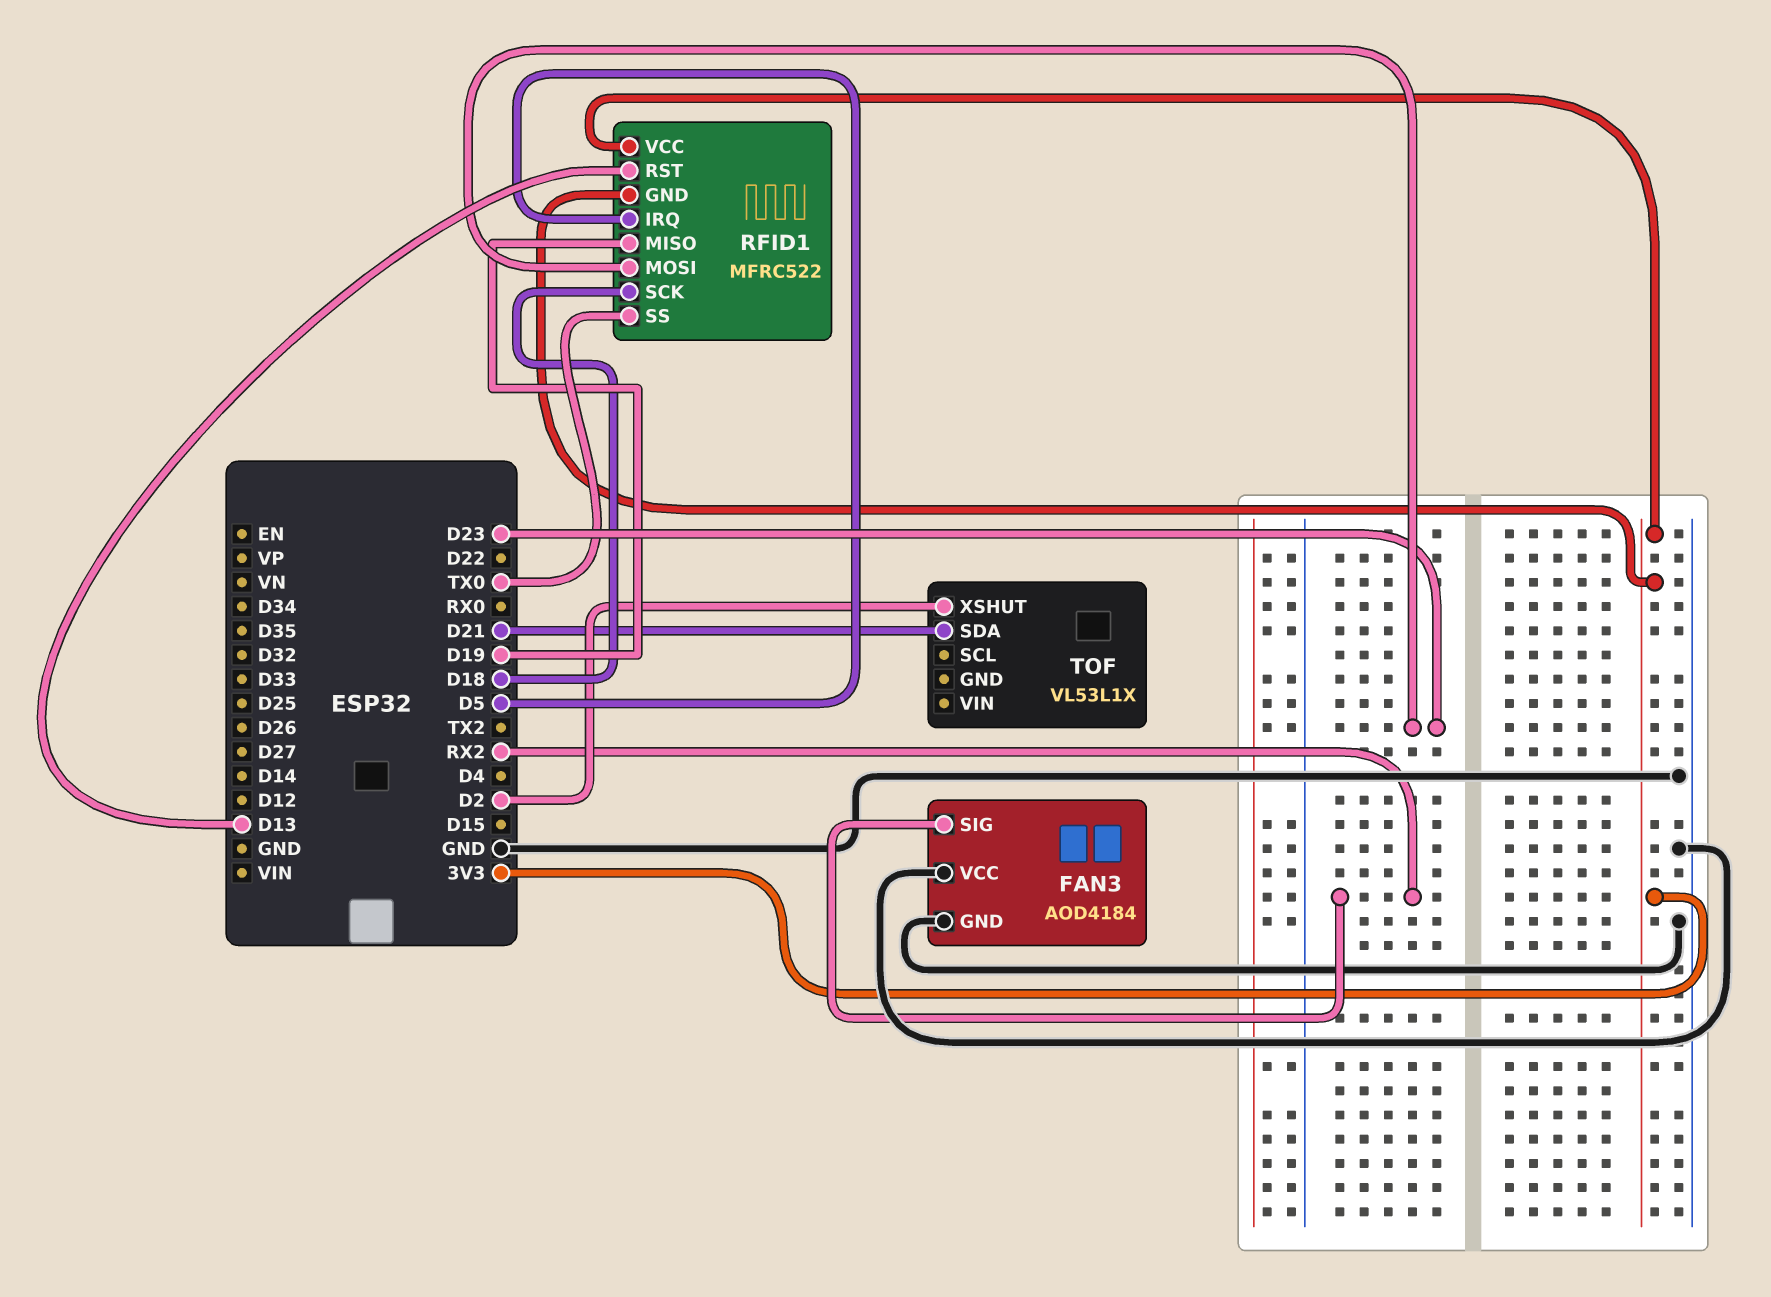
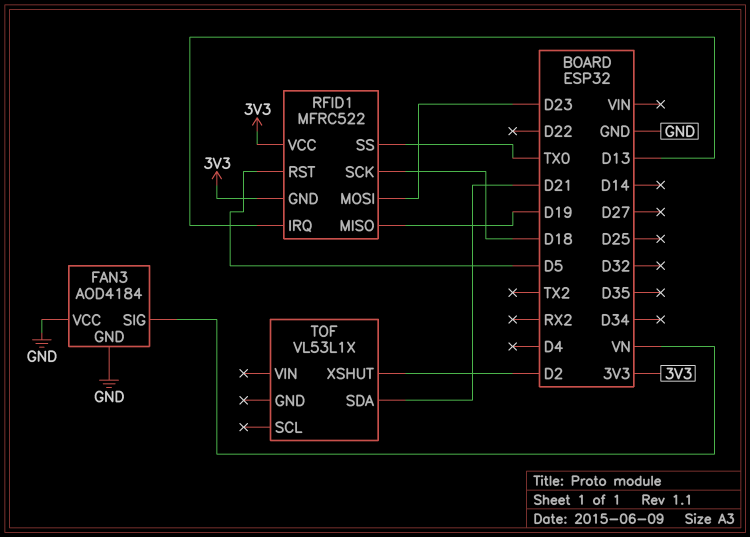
FAN3 pin SIG: RX2 -> VN
RFID1 pin IRQ: D5 -> D13
RFID1 pin RST: D13 -> D5

